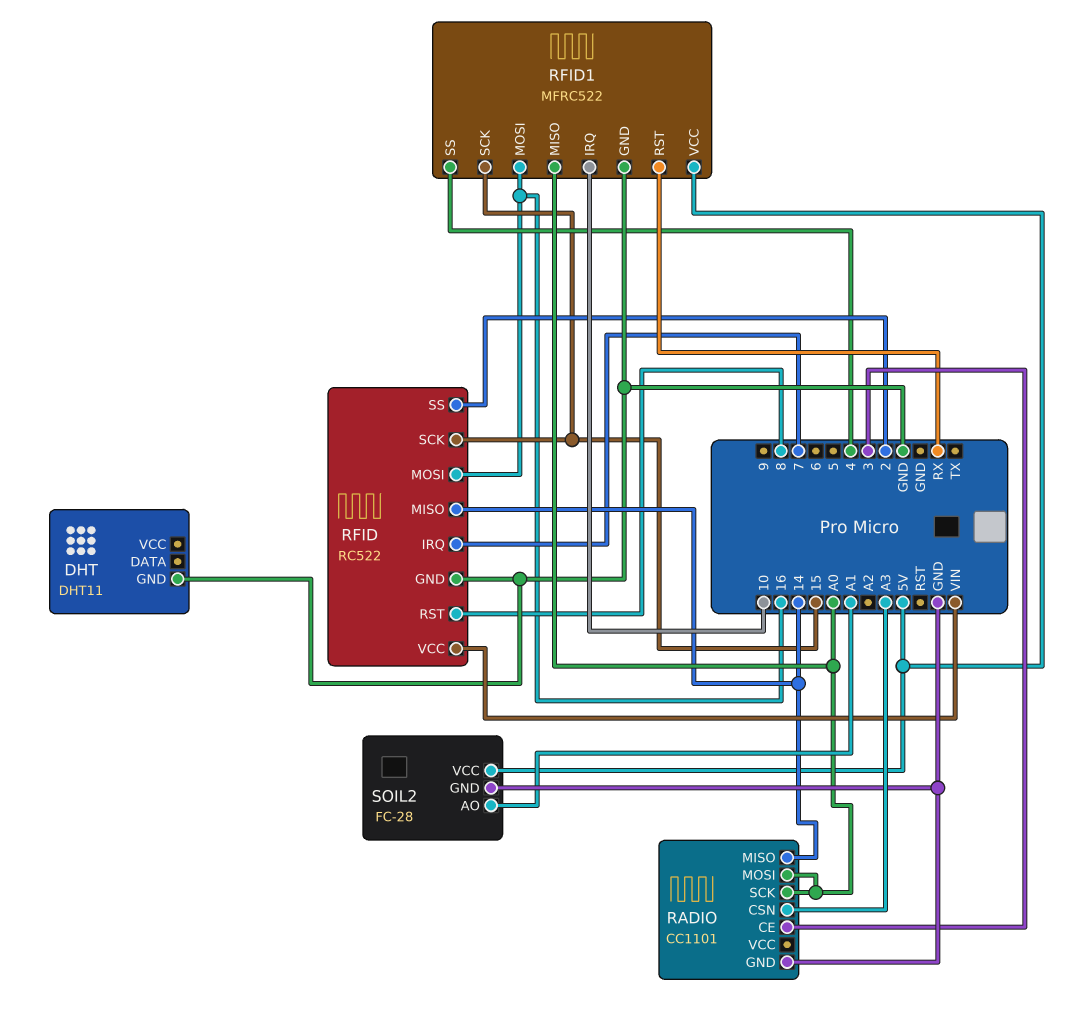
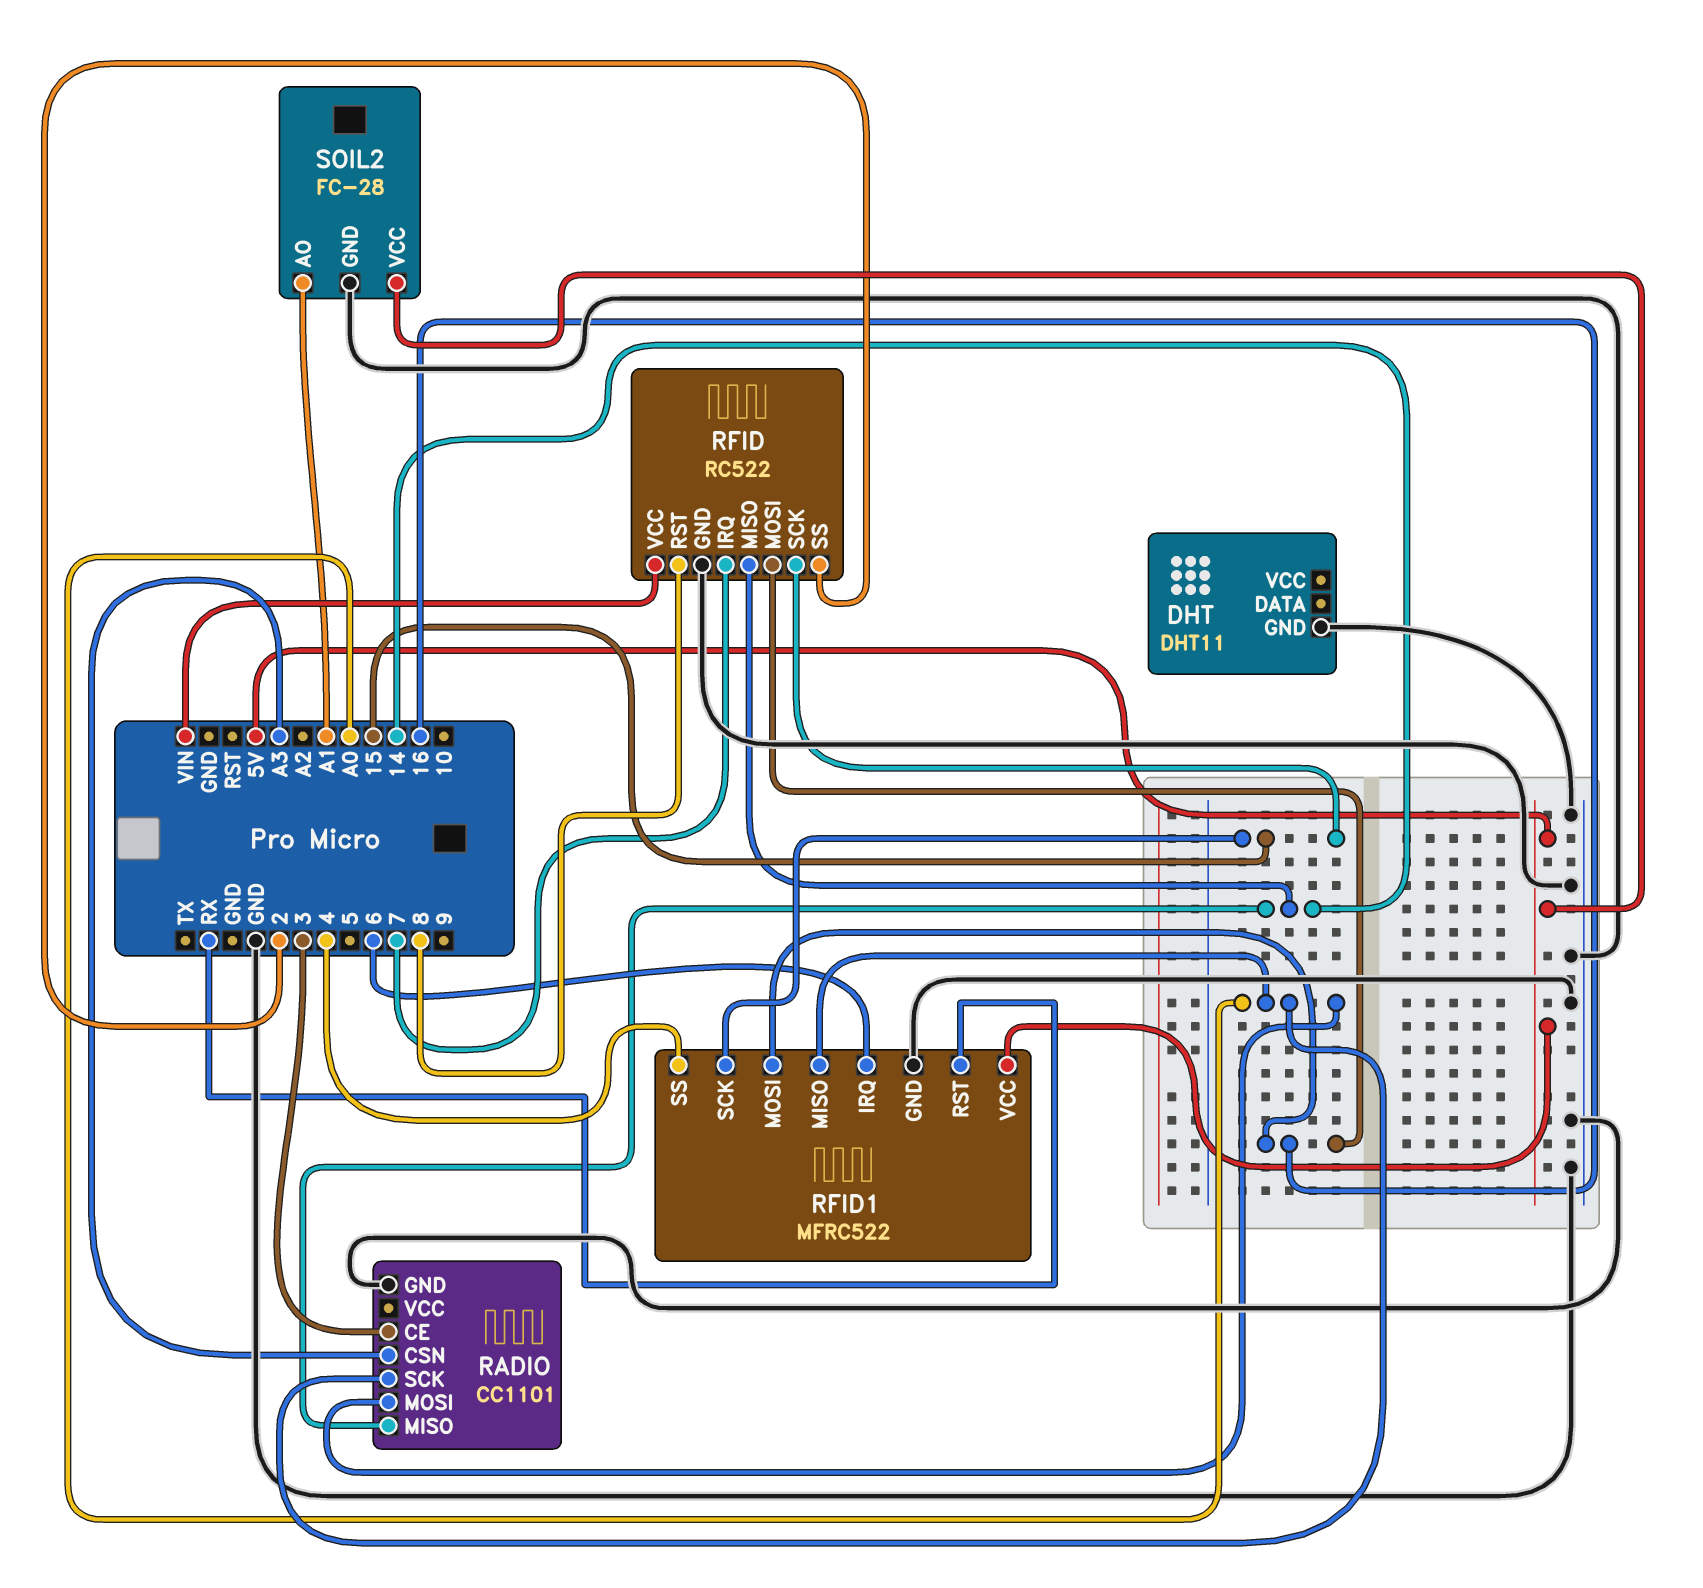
RFID1 pin IRQ: 10 -> 6

